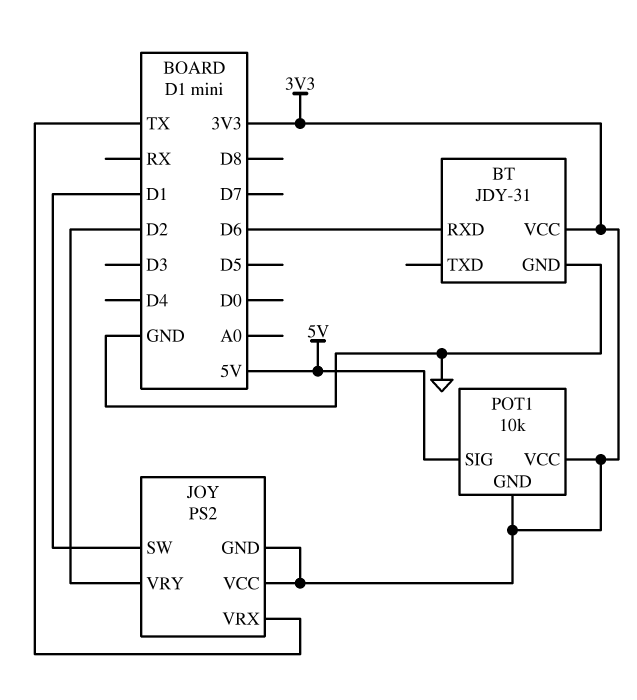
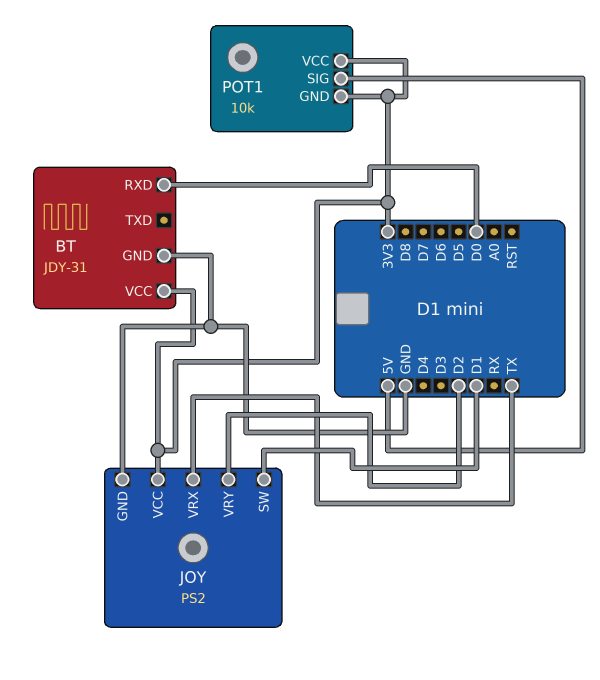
BT pin RXD: D6 -> D0
JOY pin GND: 3V3 -> GND

